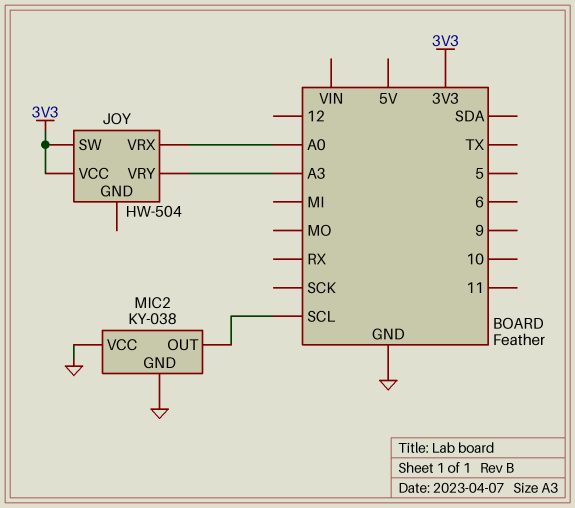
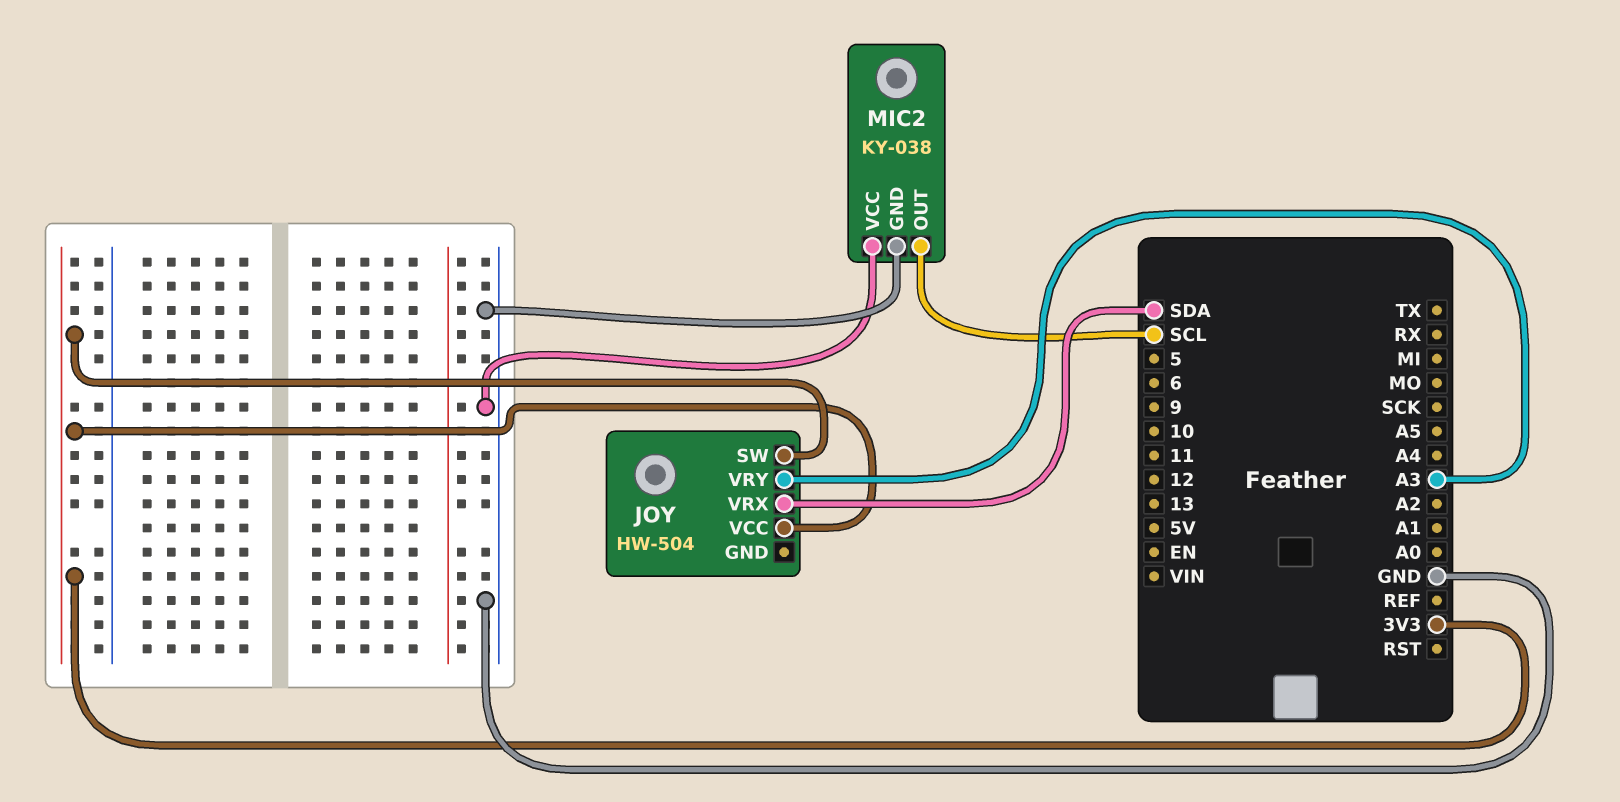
JOY pin VRX: A0 -> SDA

